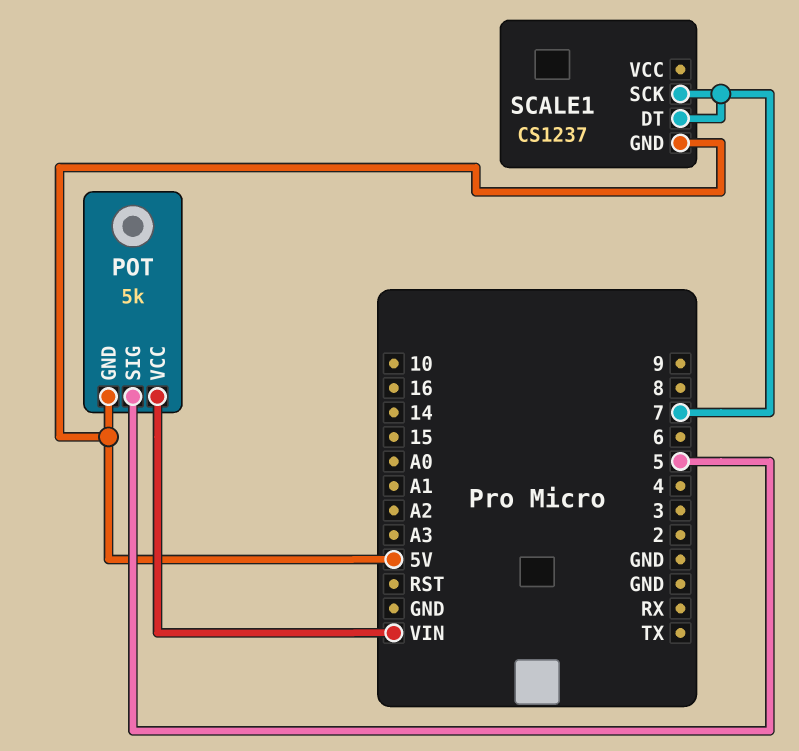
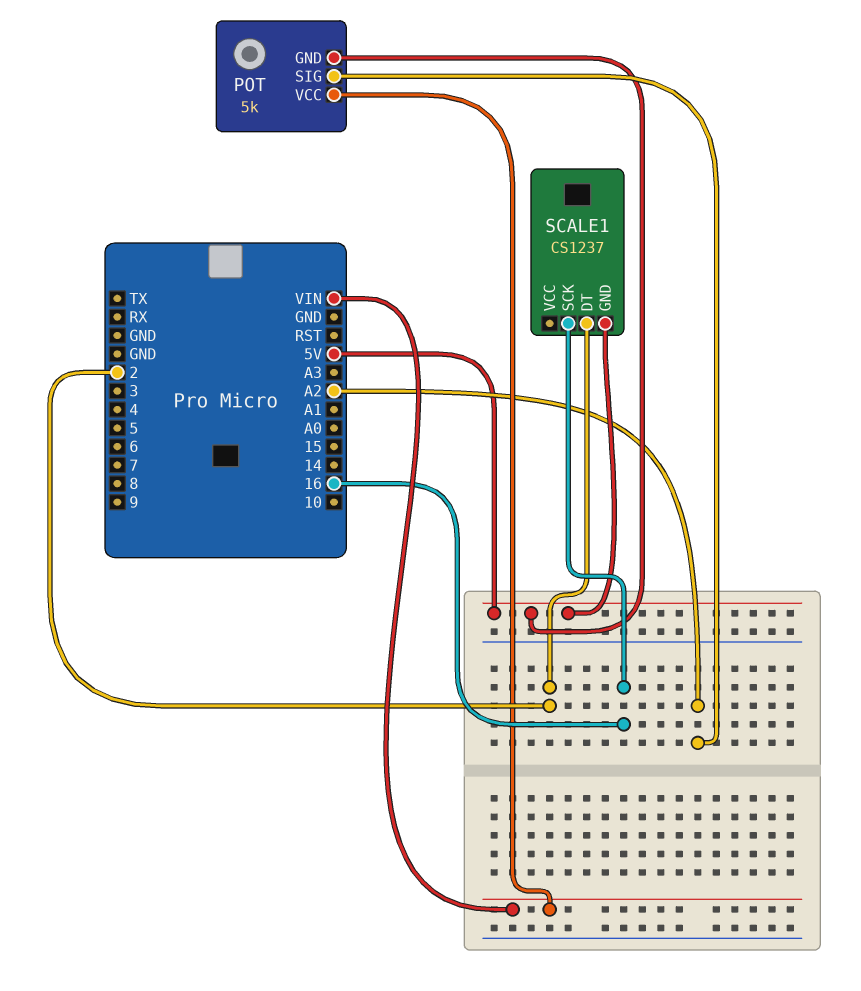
POT pin SIG: 5 -> A2
SCALE1 pin DT: 7 -> 2
SCALE1 pin SCK: 7 -> 16

